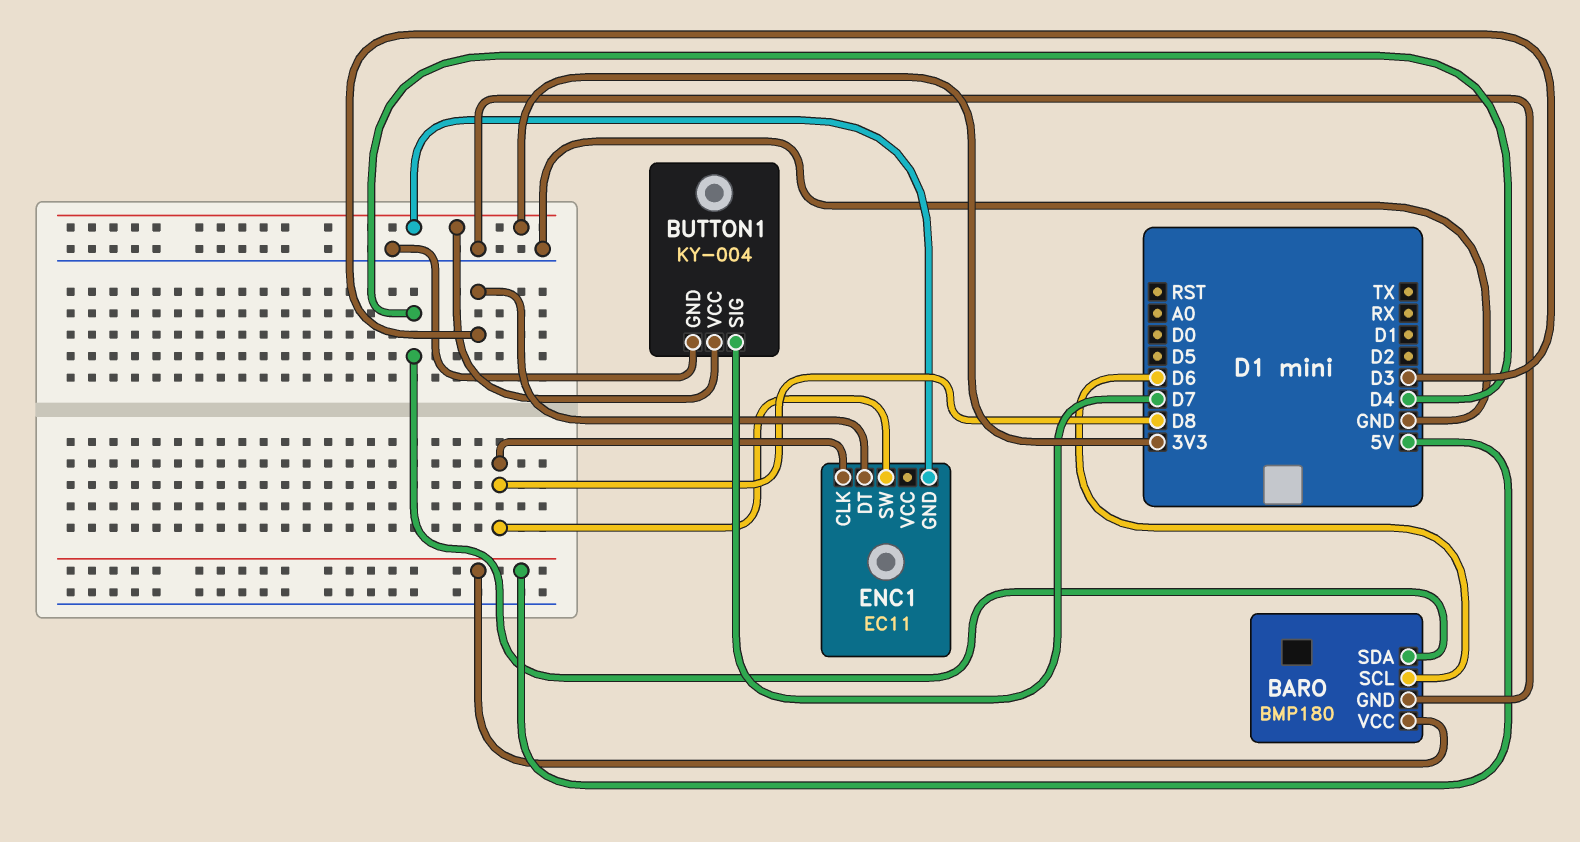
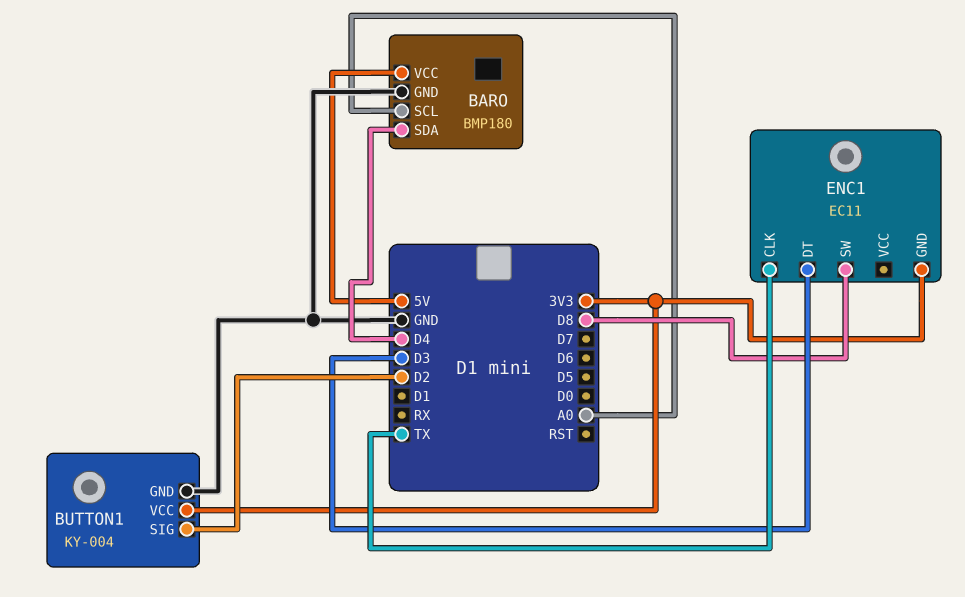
BARO pin SCL: D6 -> A0
BUTTON1 pin SIG: D7 -> D2
ENC1 pin CLK: D8 -> TX

